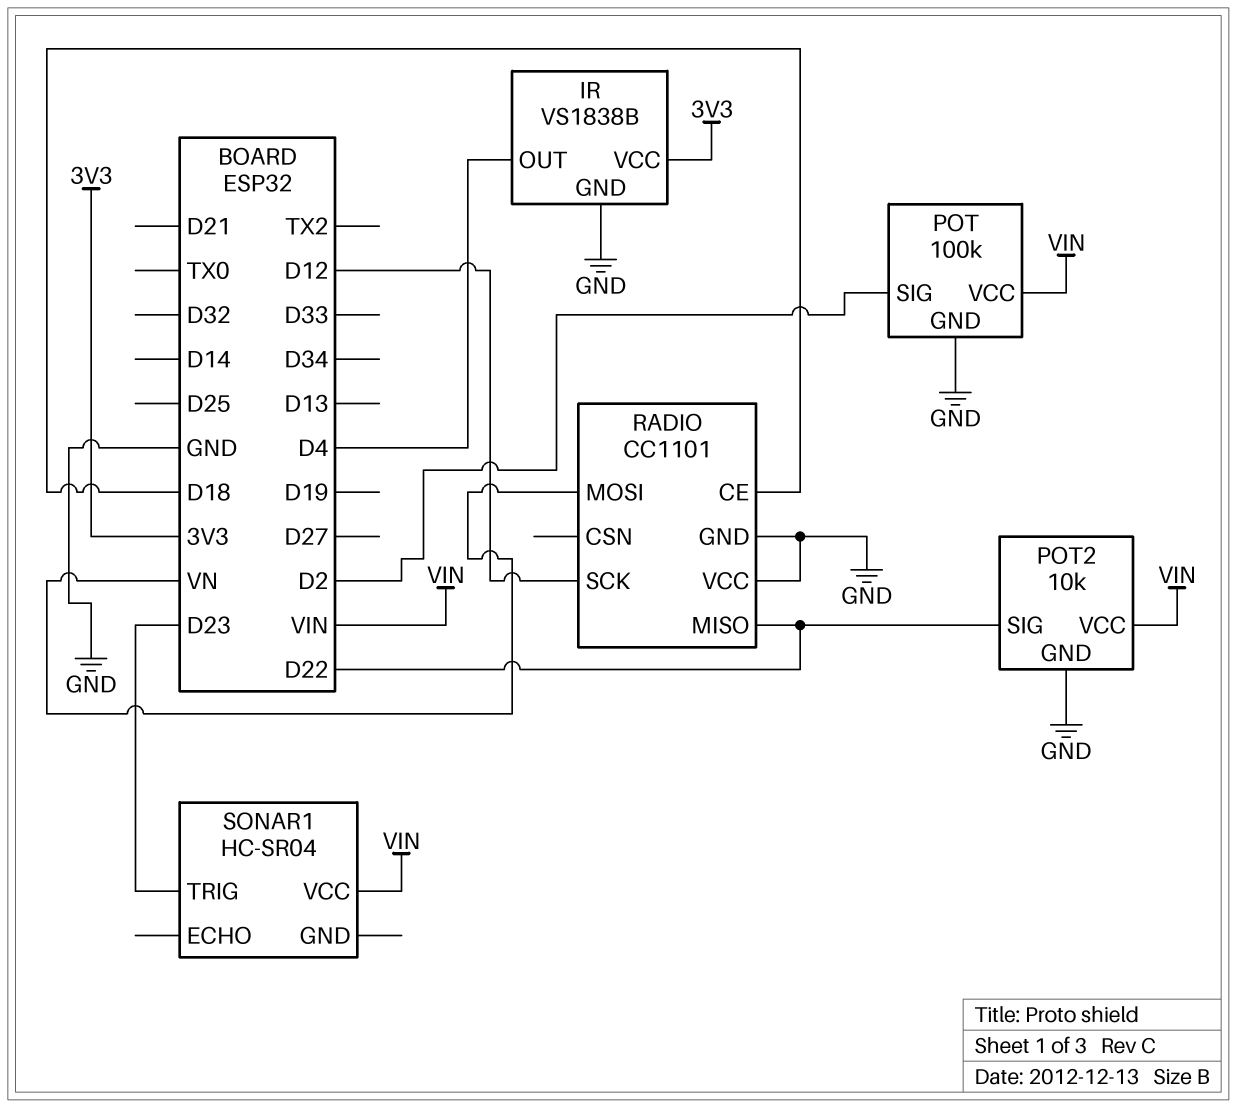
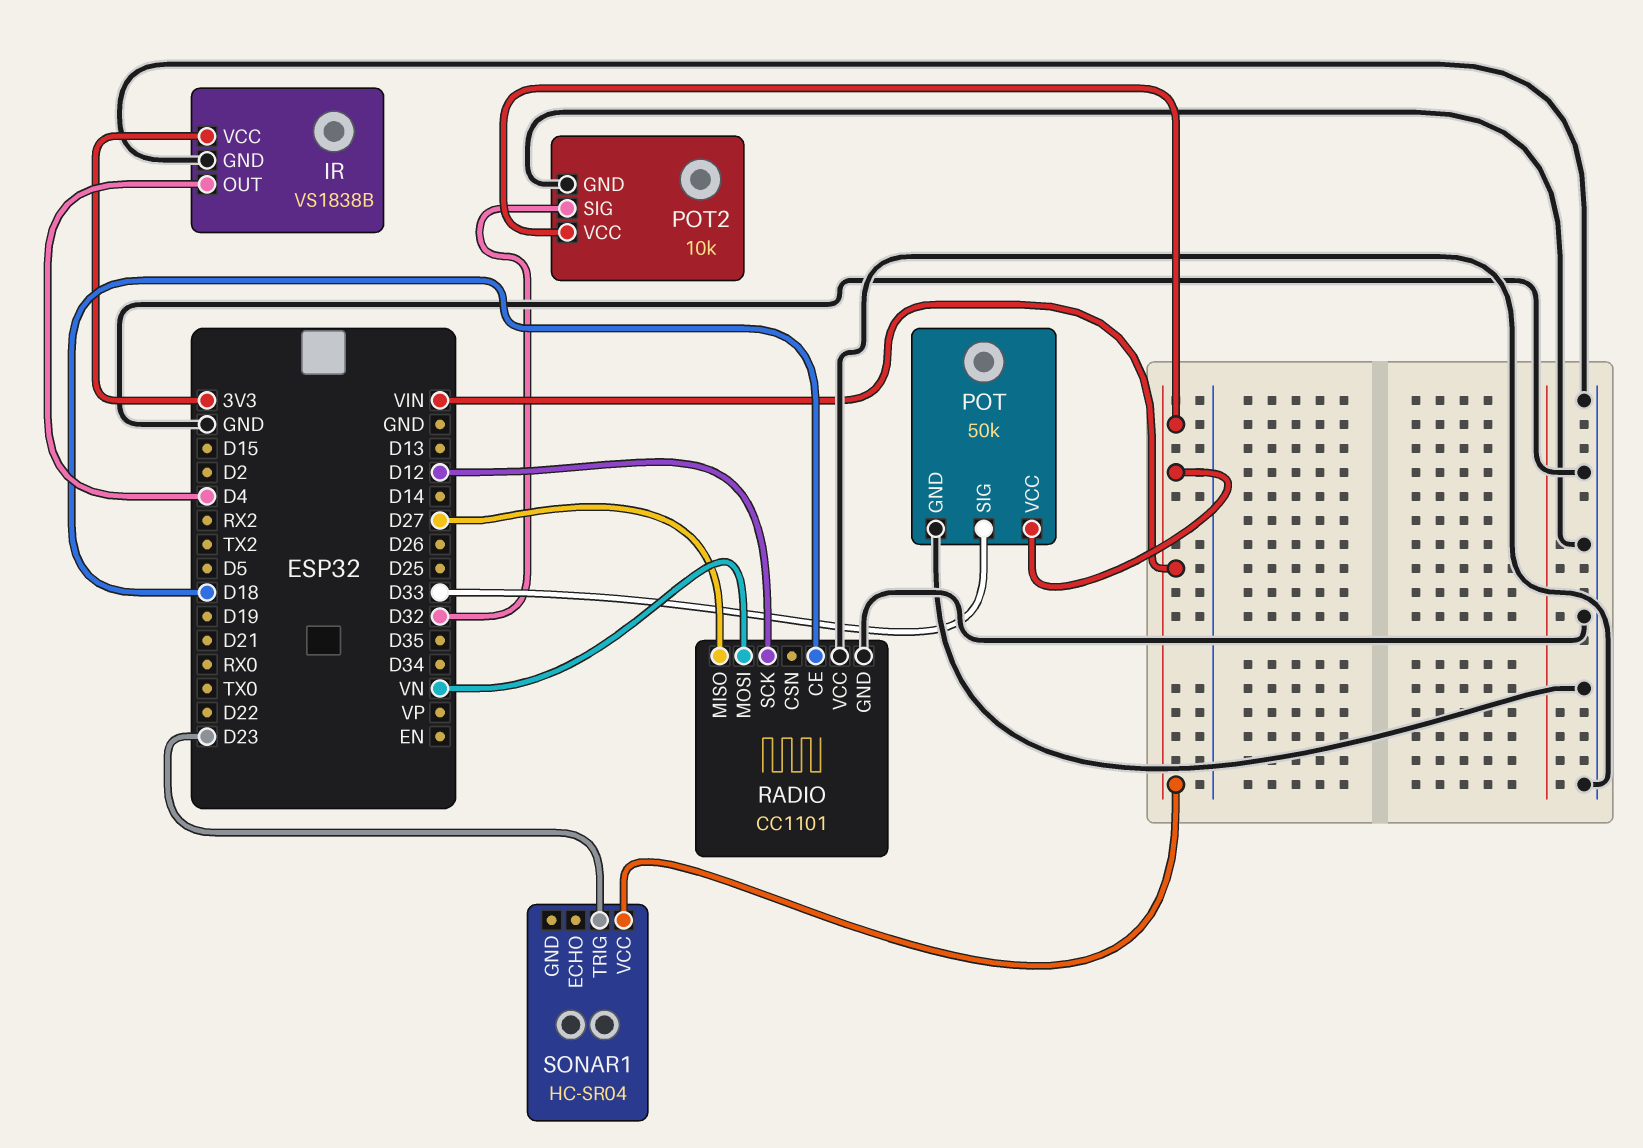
POT: 100k -> 50k
POT pin SIG: D2 -> D33
POT2 pin SIG: D22 -> D32
RADIO pin MISO: D22 -> D27

